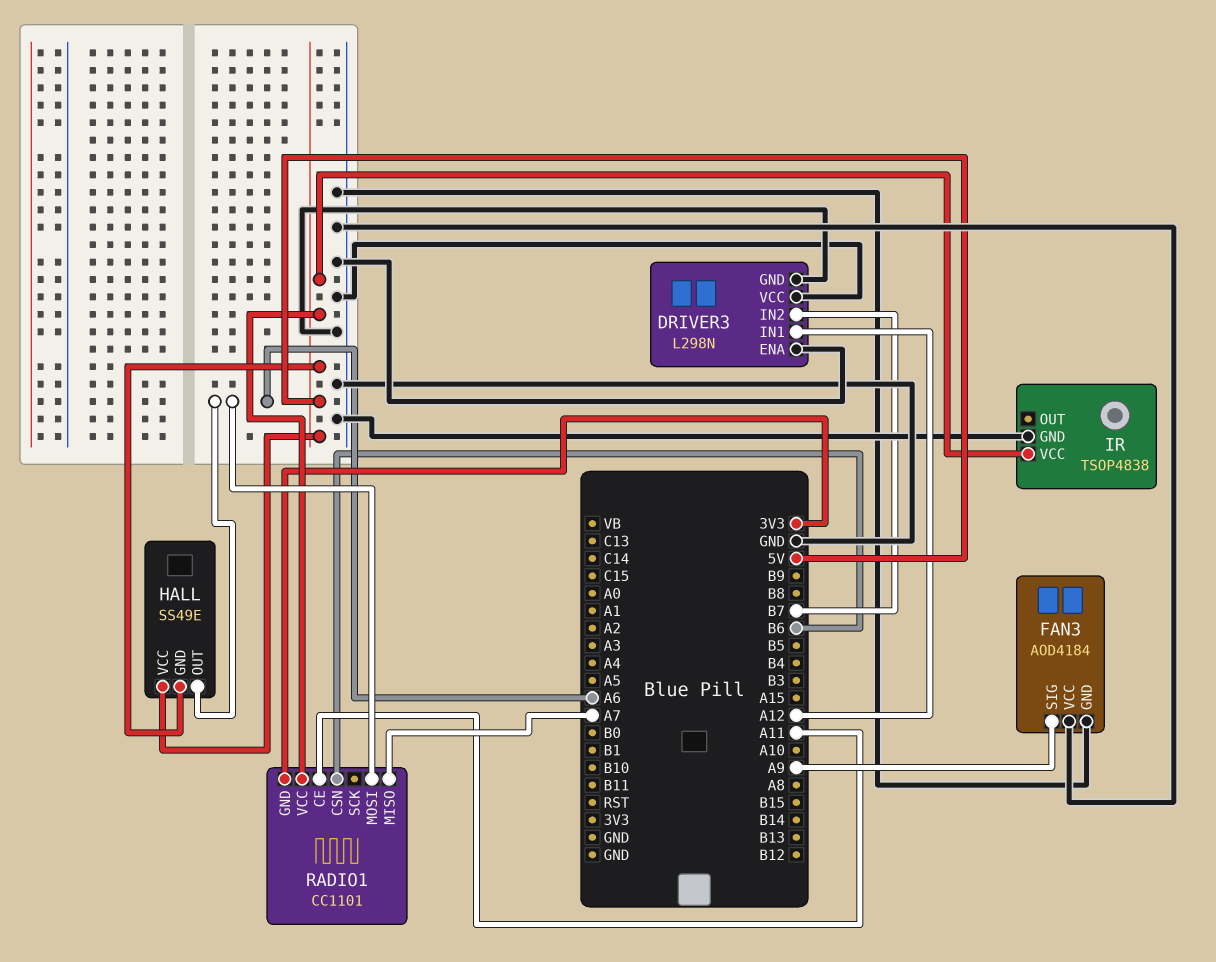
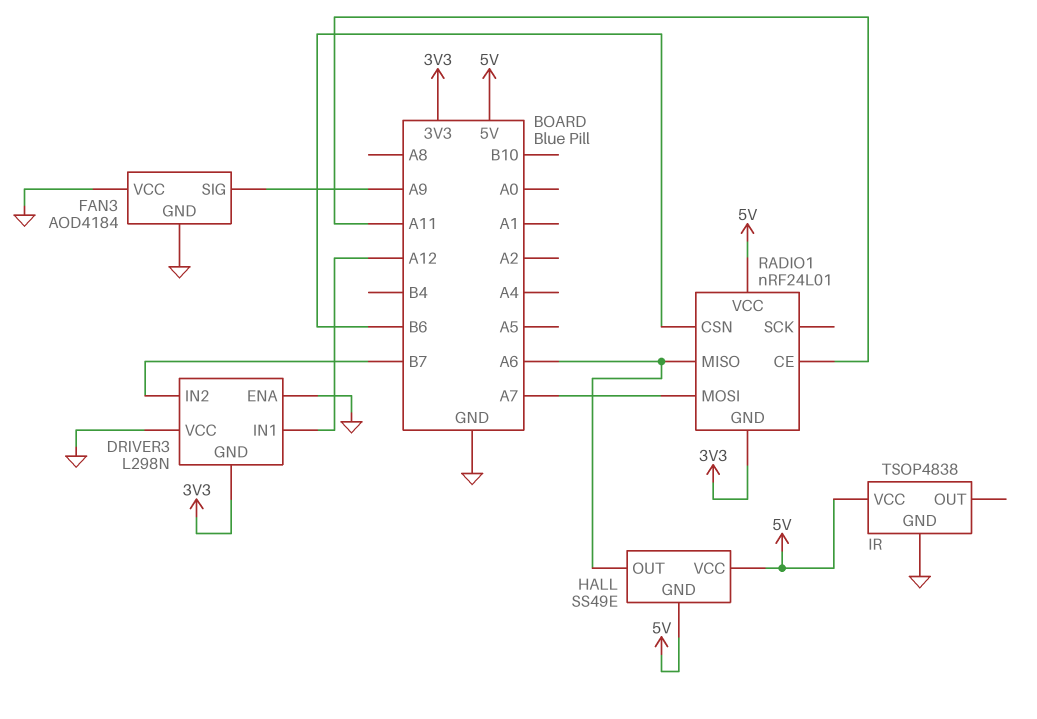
DRIVER3 pin GND: GND -> 3V3
RADIO1: CC1101 -> nRF24L01
RADIO1 pin MISO: A7 -> A6
RADIO1 pin MOSI: A6 -> A7

